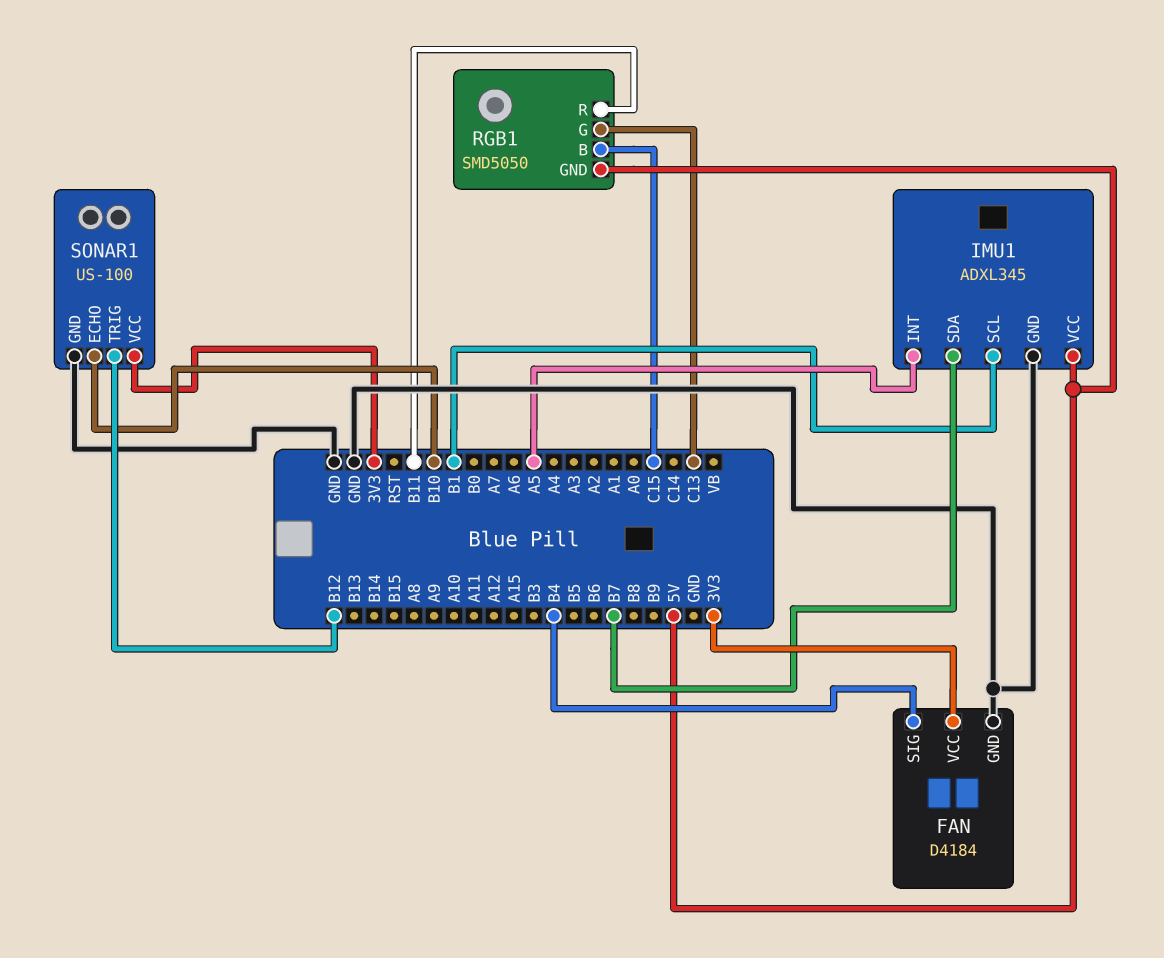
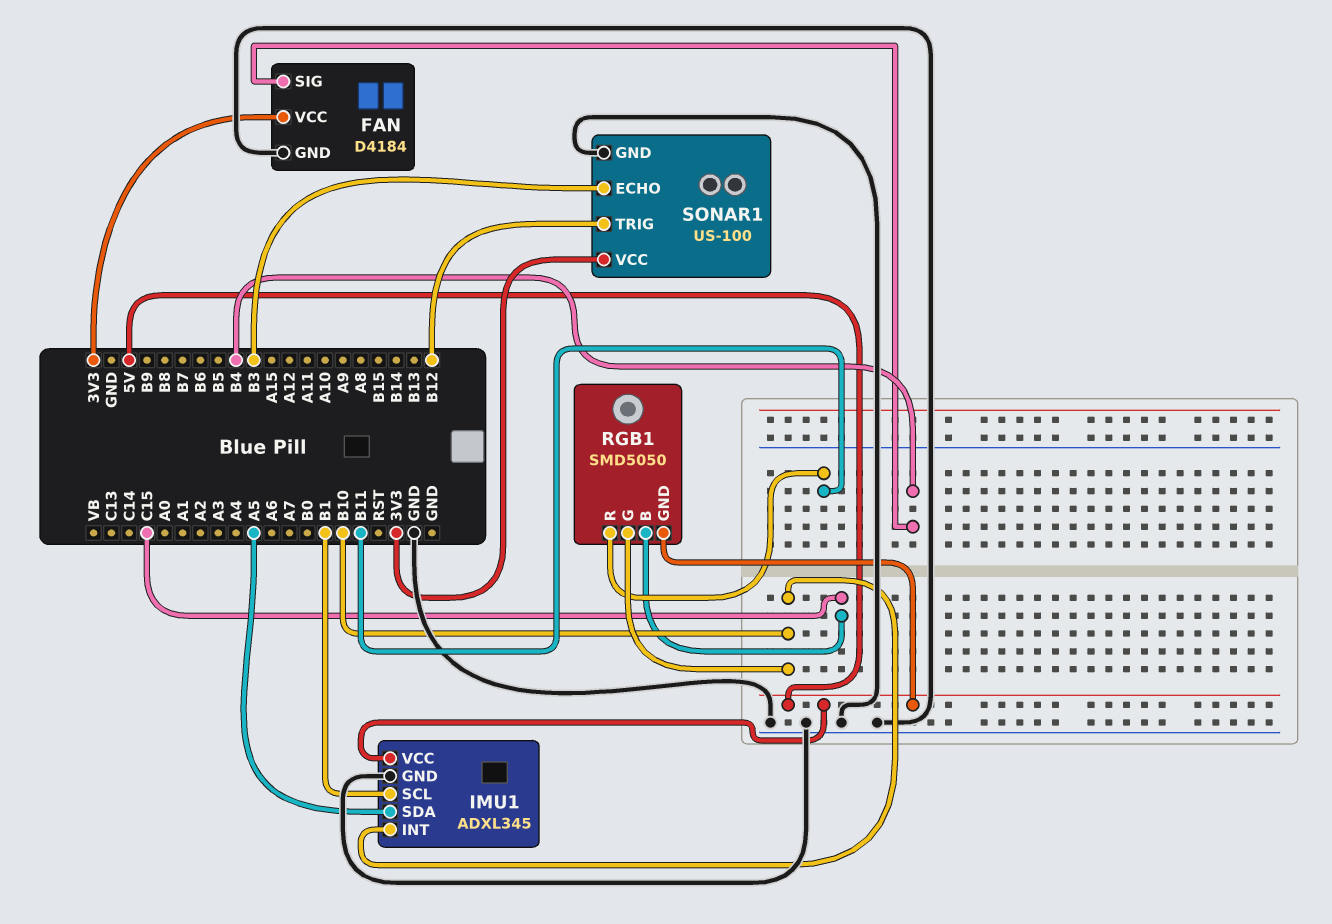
IMU1 pin INT: A5 -> B10
IMU1 pin SDA: B7 -> A5
RGB1 pin G: C13 -> B10
SONAR1 pin ECHO: B10 -> B3

